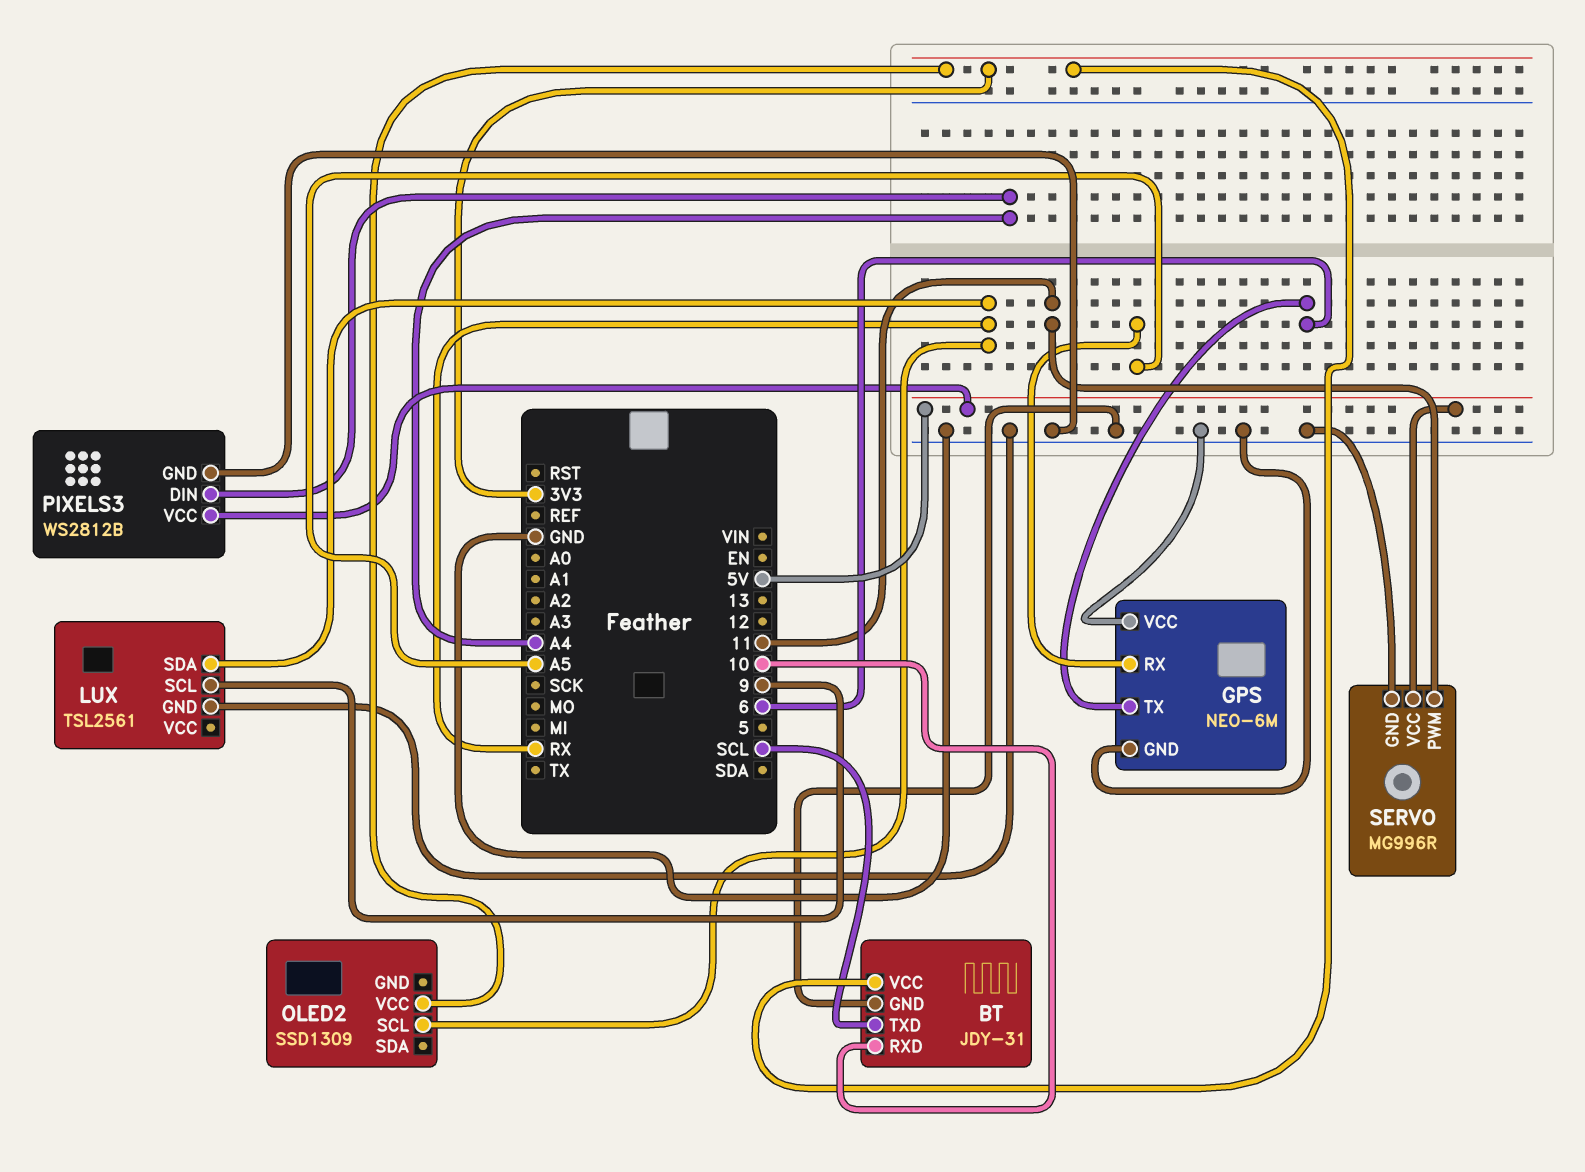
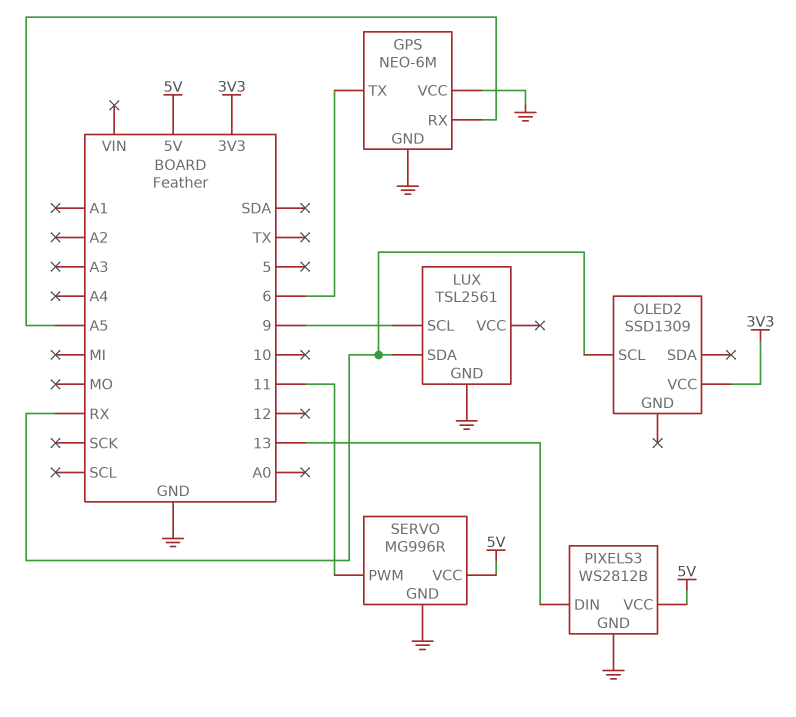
BT: JDY-31 -> none
BT pin GND: GND -> none
BT pin RXD: 10 -> none
BT pin TXD: SCL -> none
BT pin VCC: 3V3 -> none
PIXELS3 pin DIN: A4 -> 13

